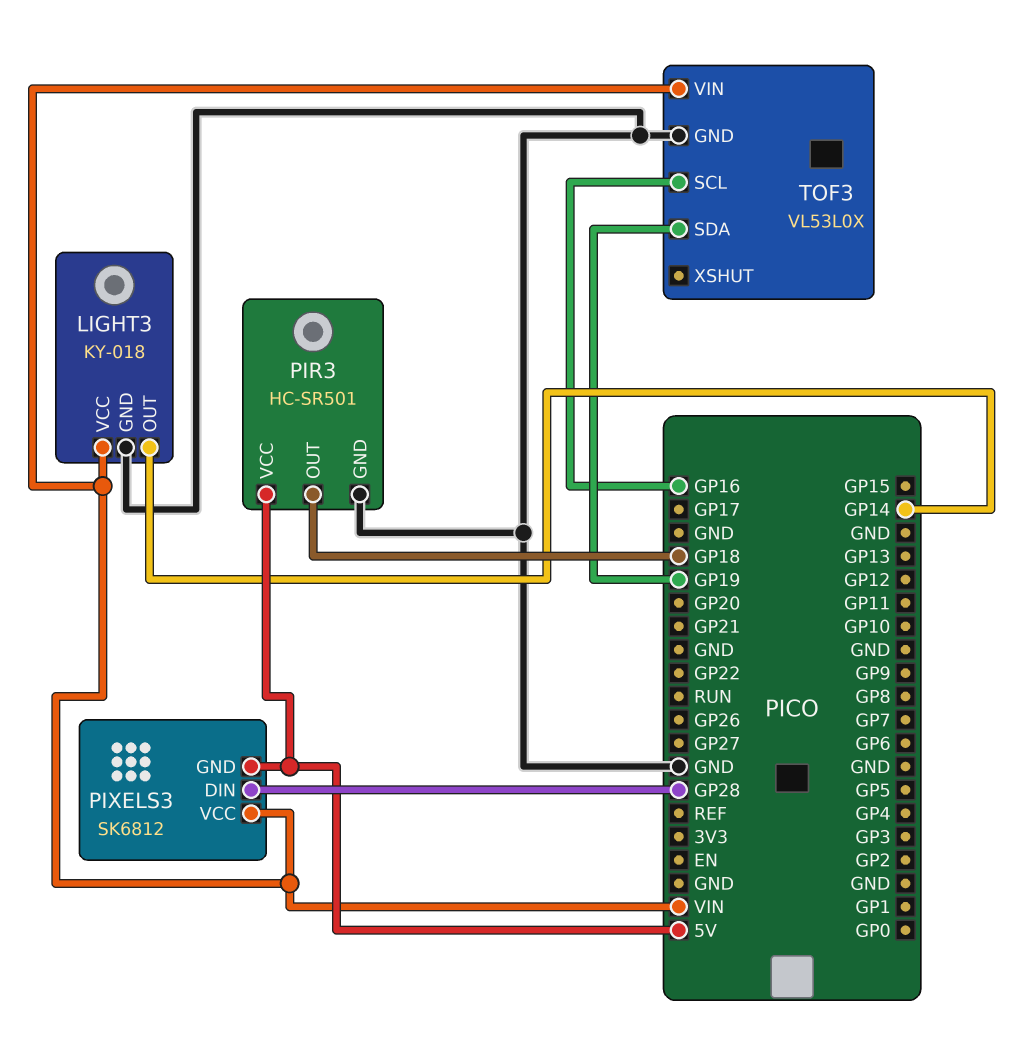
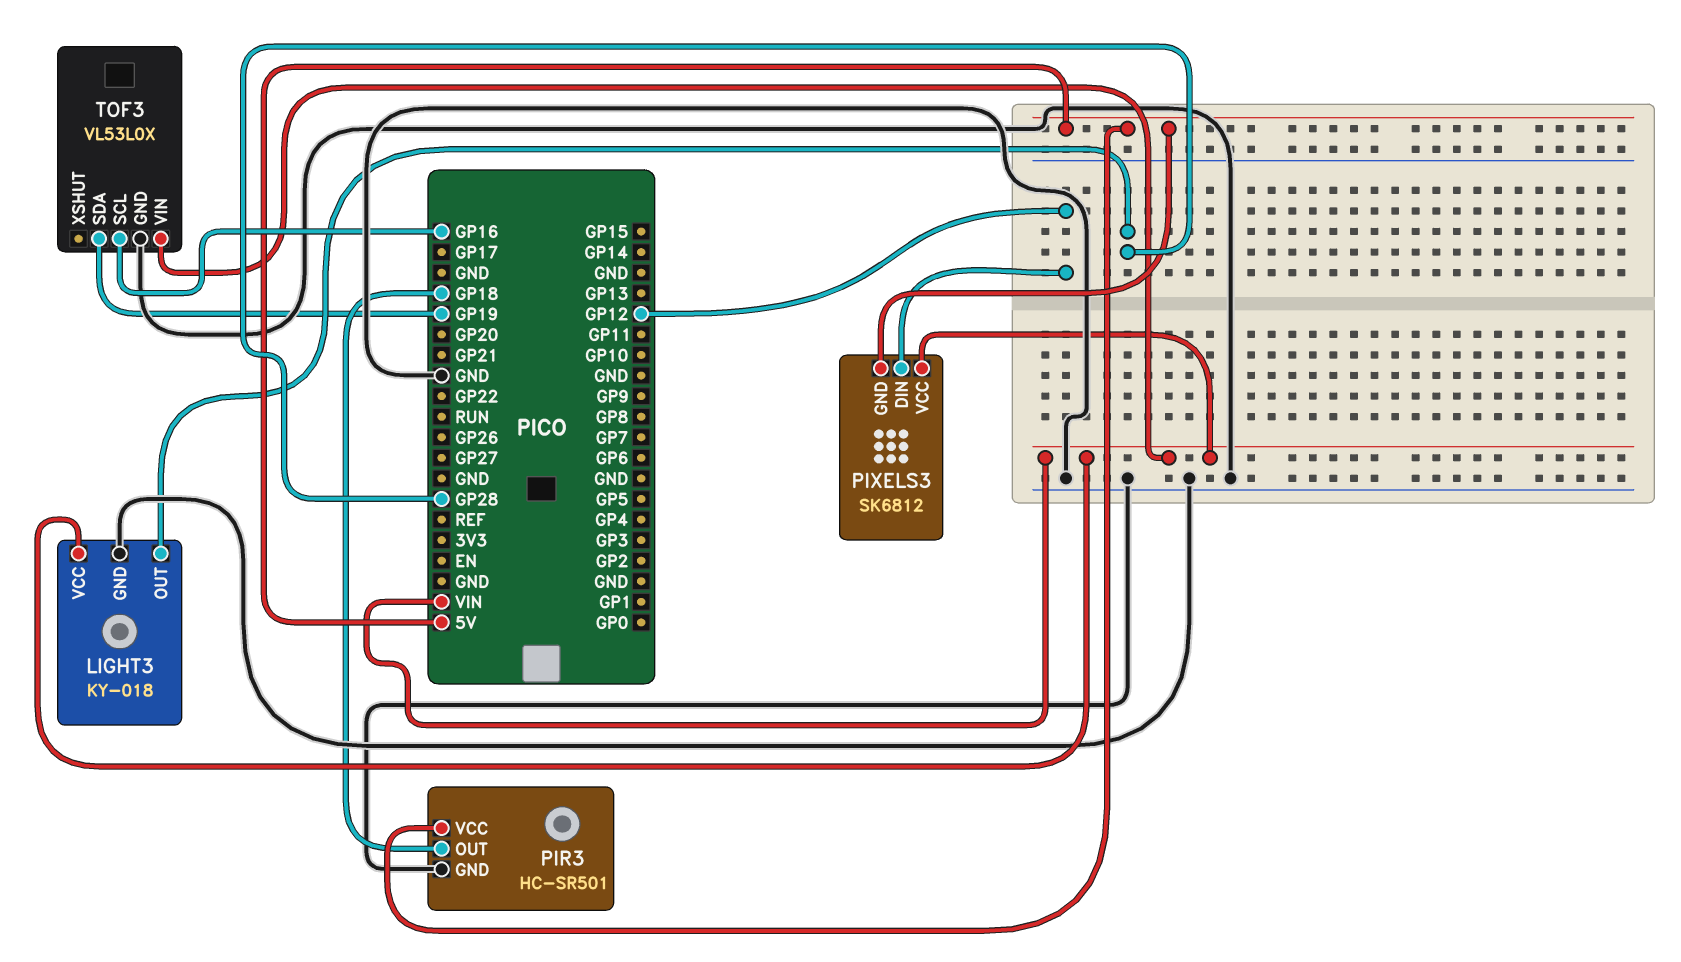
LIGHT3 pin OUT: GP14 -> GP28
PIXELS3 pin DIN: GP28 -> GP12

